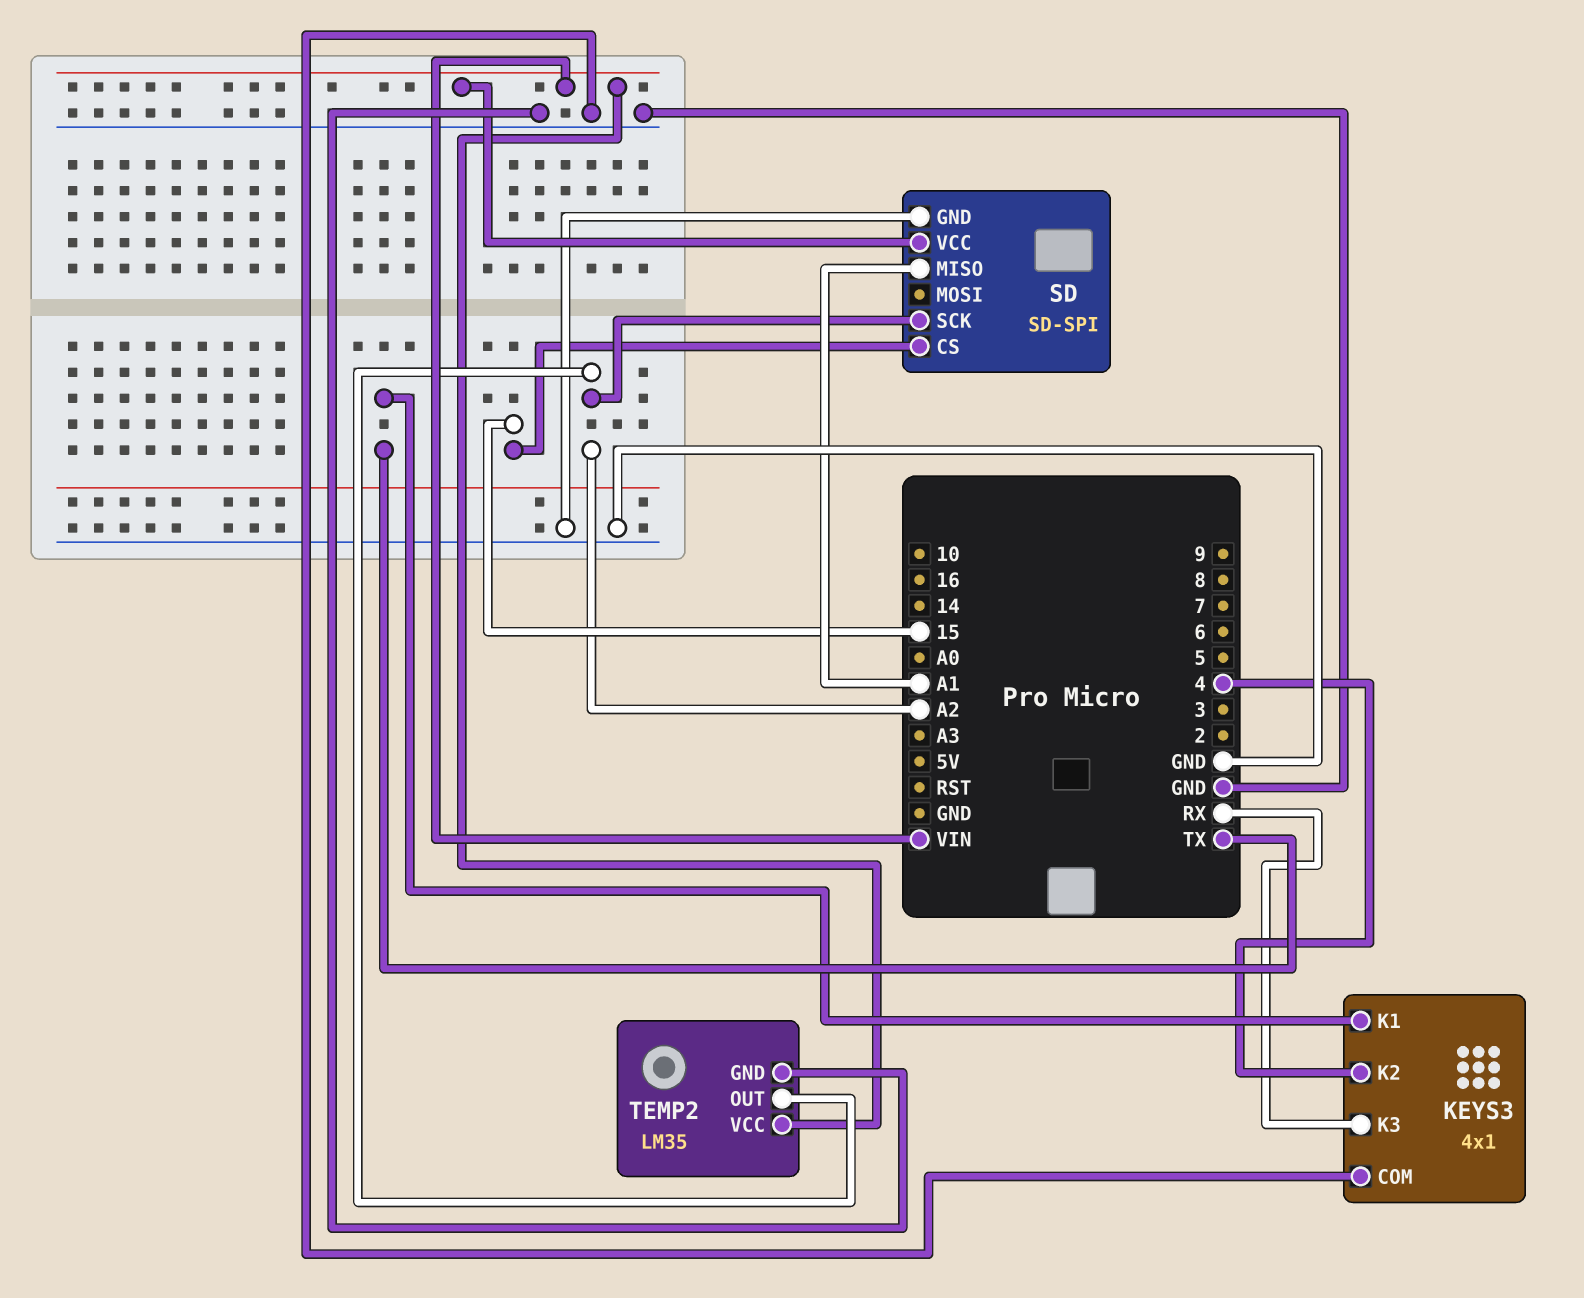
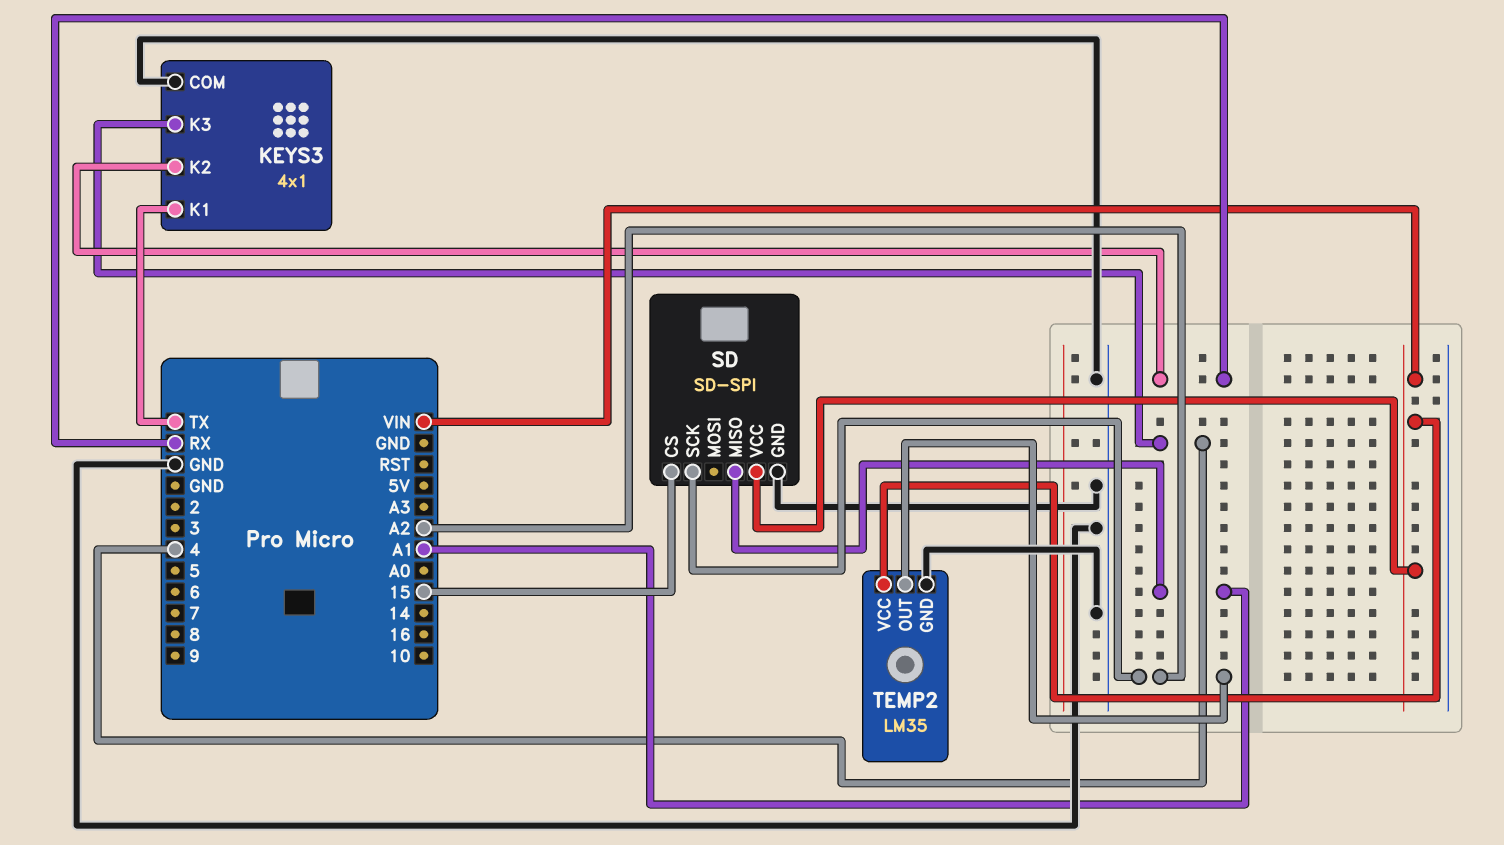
KEYS3 pin K2: 4 -> RX
KEYS3 pin K3: RX -> 4

